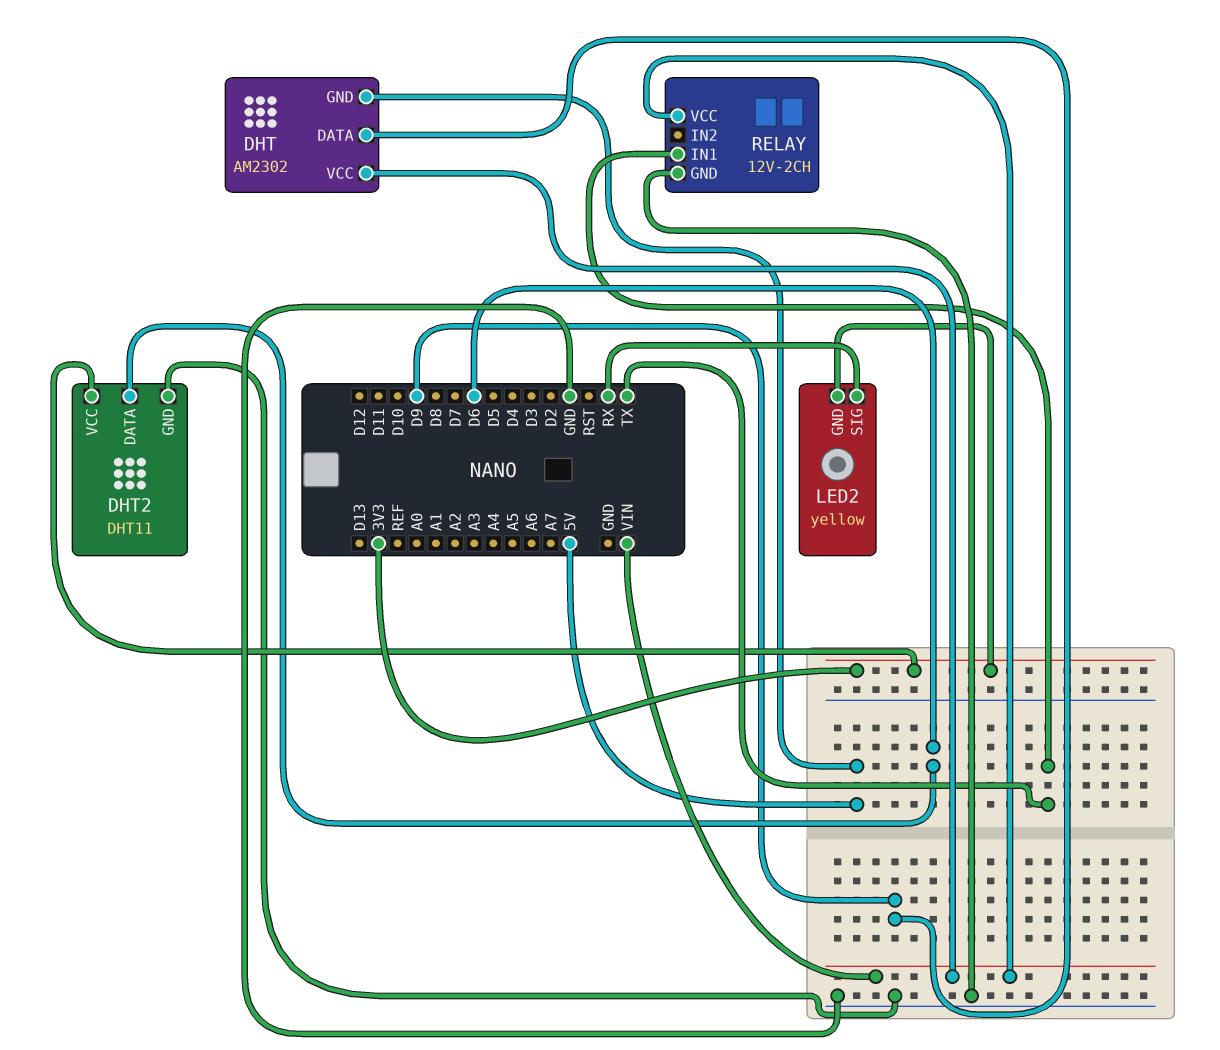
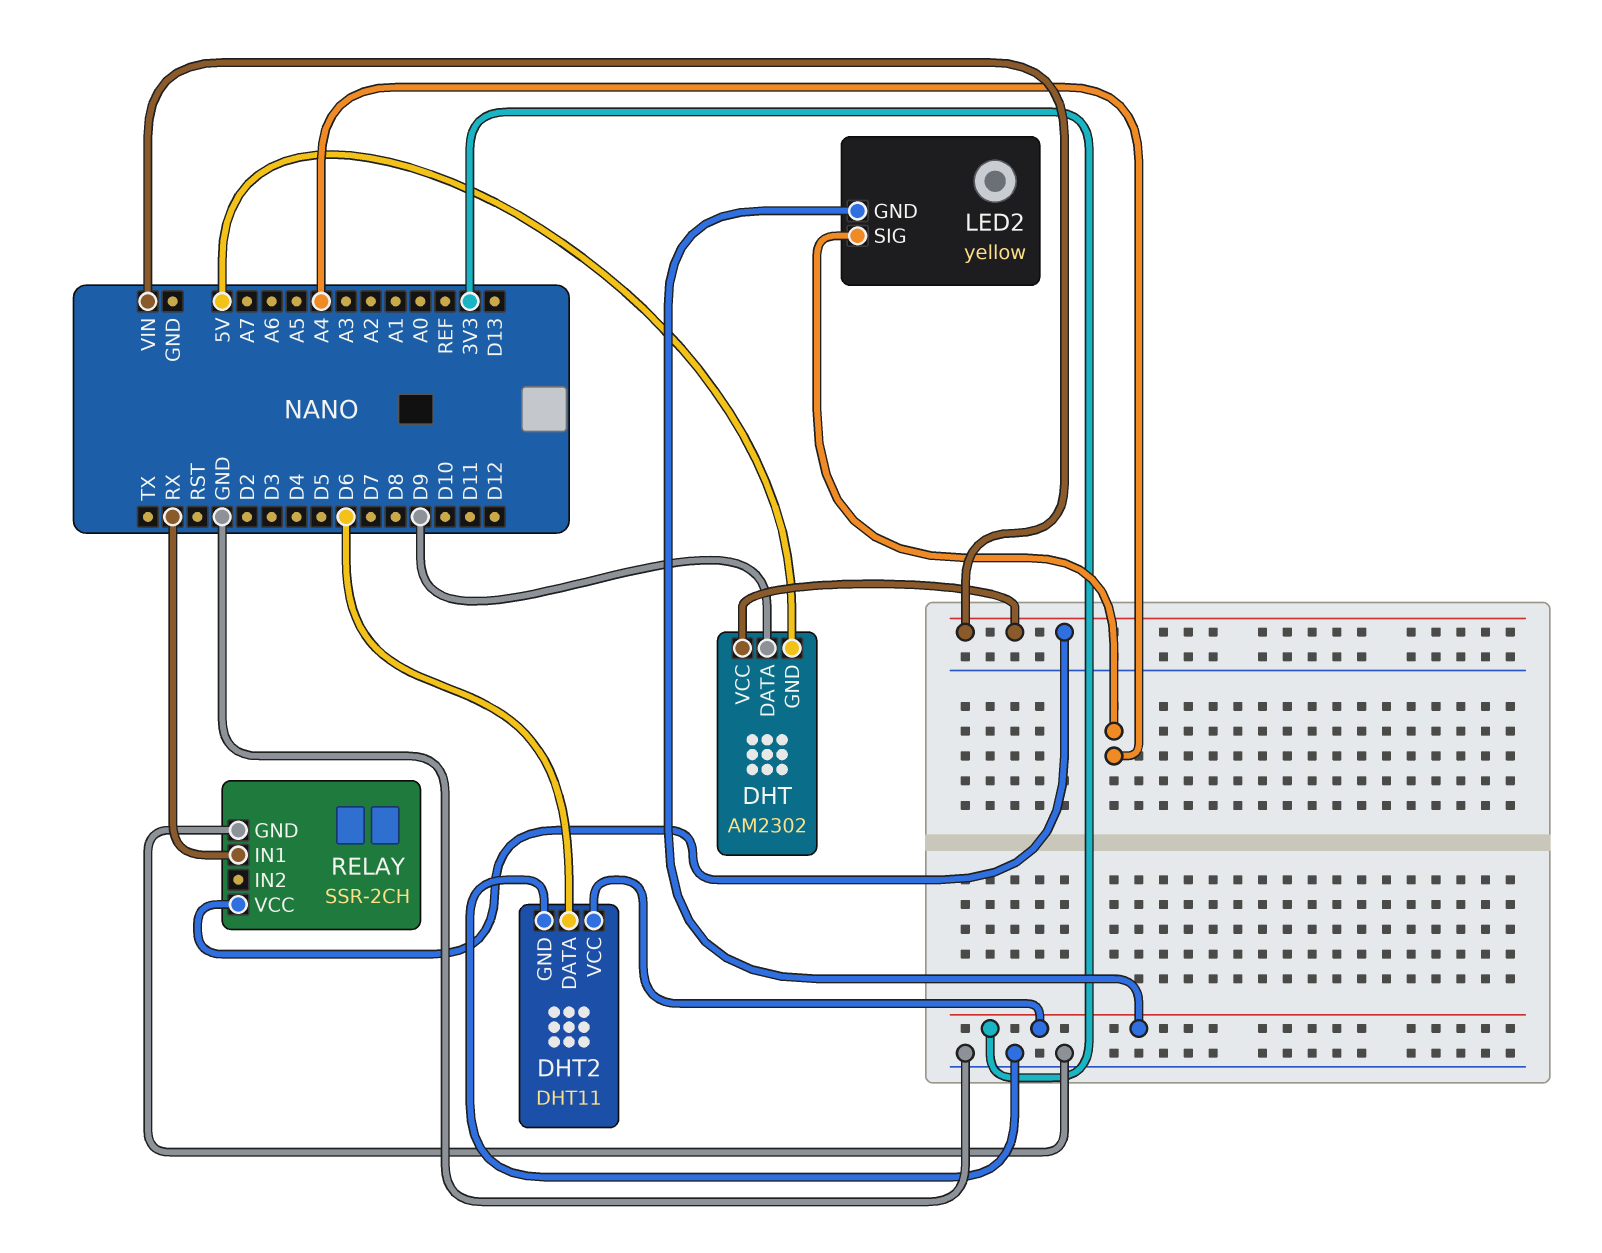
LED2 pin SIG: RX -> A4
RELAY: 12V-2CH -> SSR-2CH
RELAY pin IN1: TX -> RX

